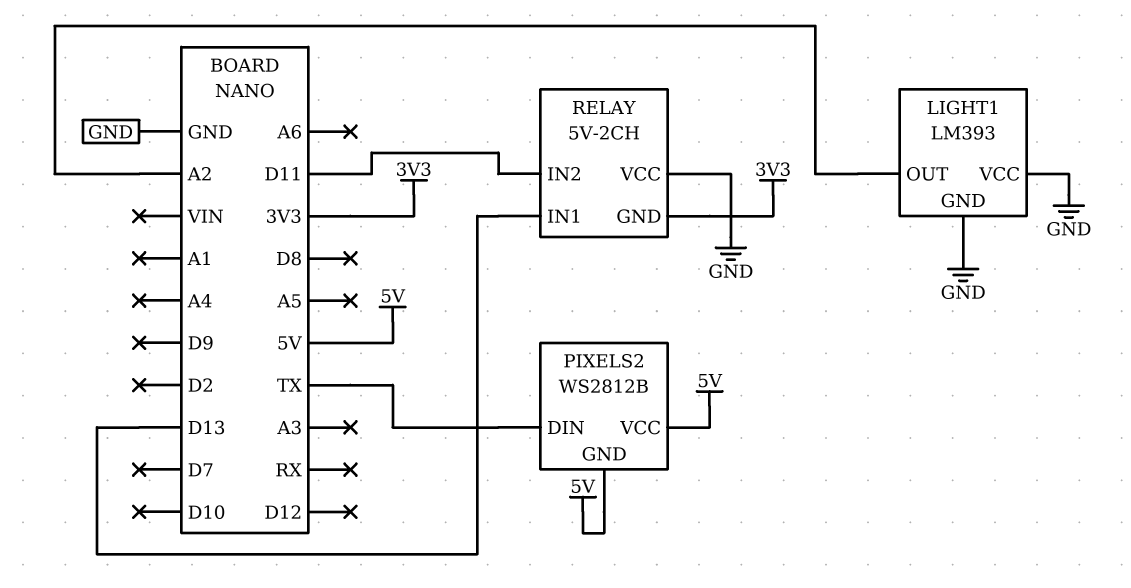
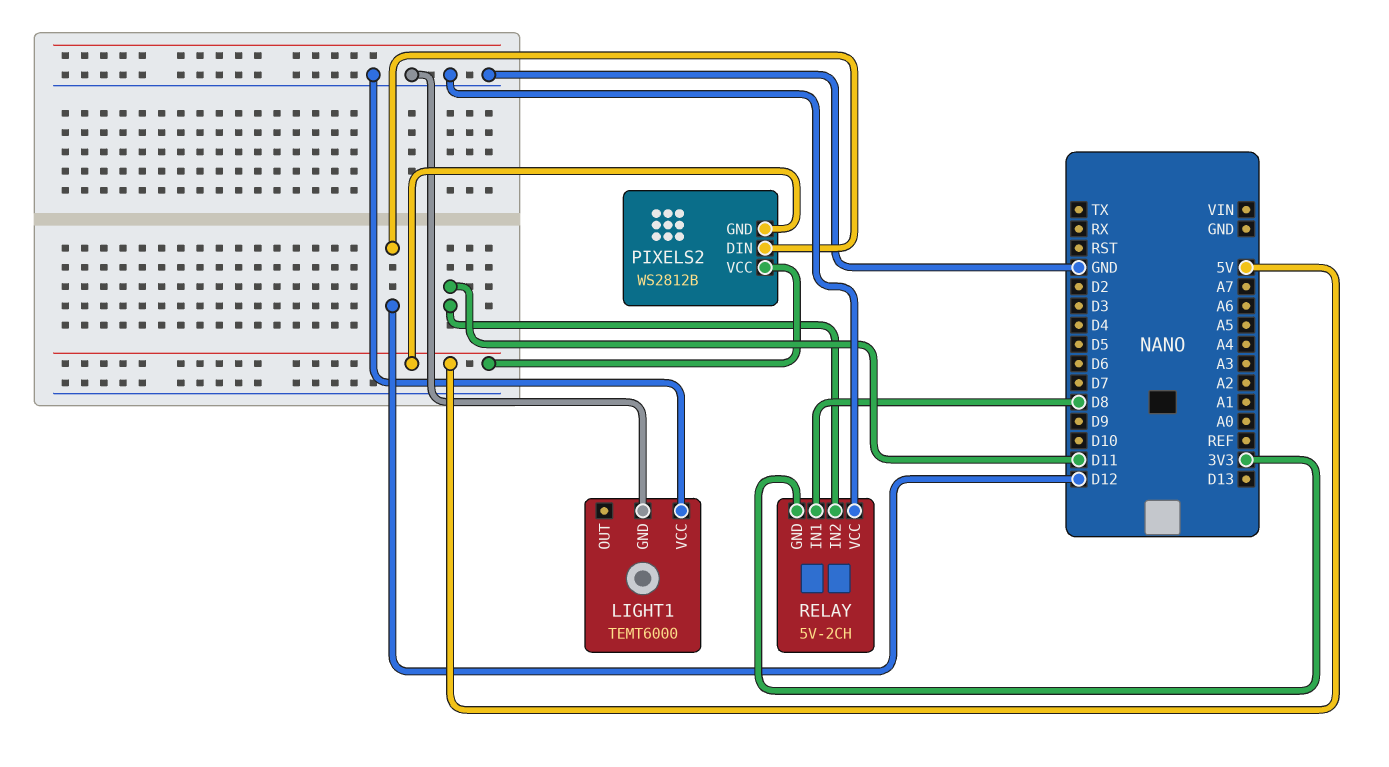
LIGHT1: LM393 -> TEMT6000
LIGHT1 pin OUT: A2 -> none
PIXELS2 pin DIN: TX -> D12
RELAY pin IN1: D13 -> D8

